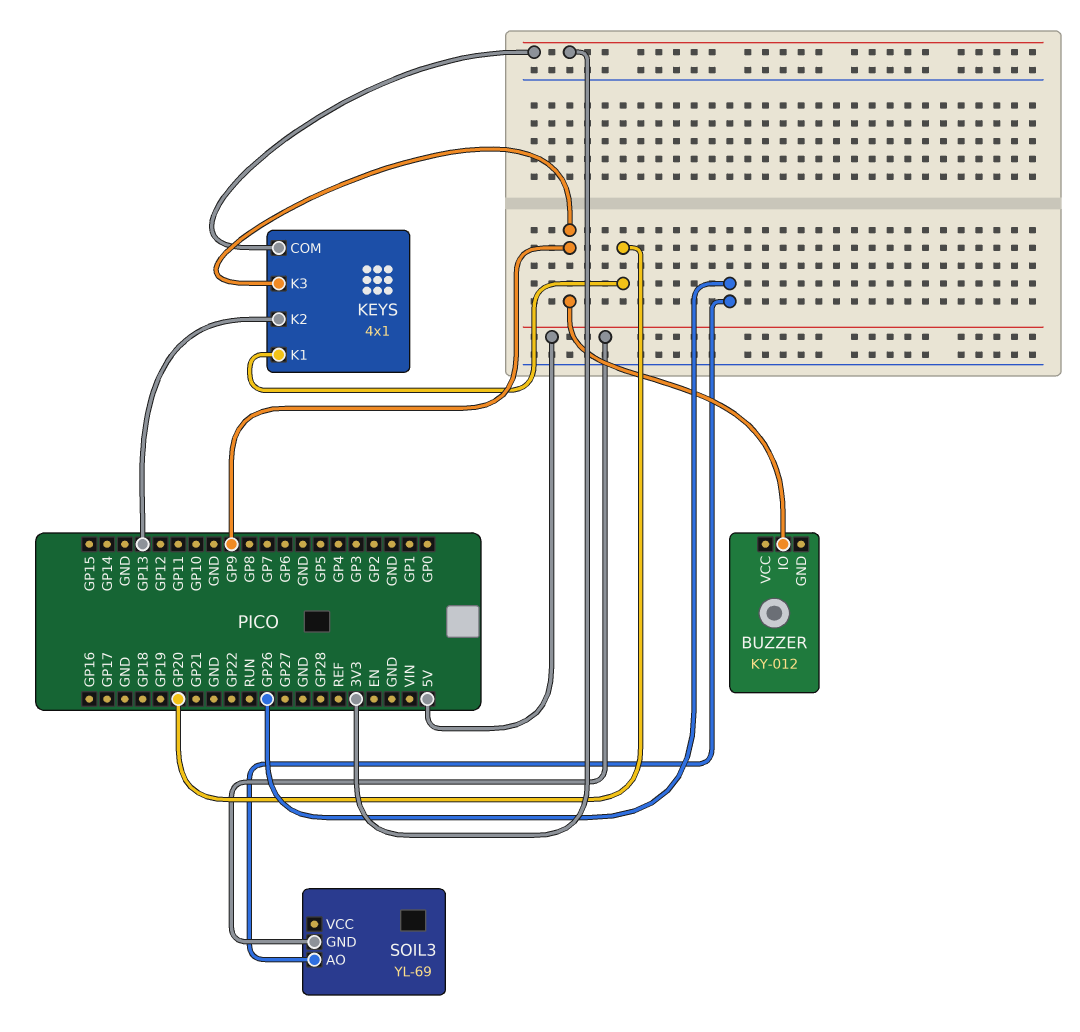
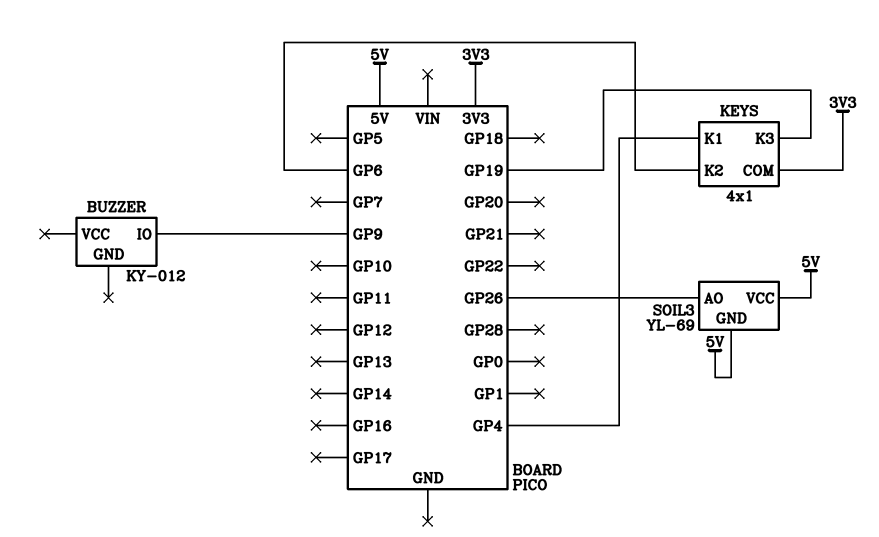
KEYS pin K1: GP20 -> GP4
KEYS pin K2: GP13 -> GP6
KEYS pin K3: GP9 -> GP19
SOIL3 pin VCC: none -> 5V

